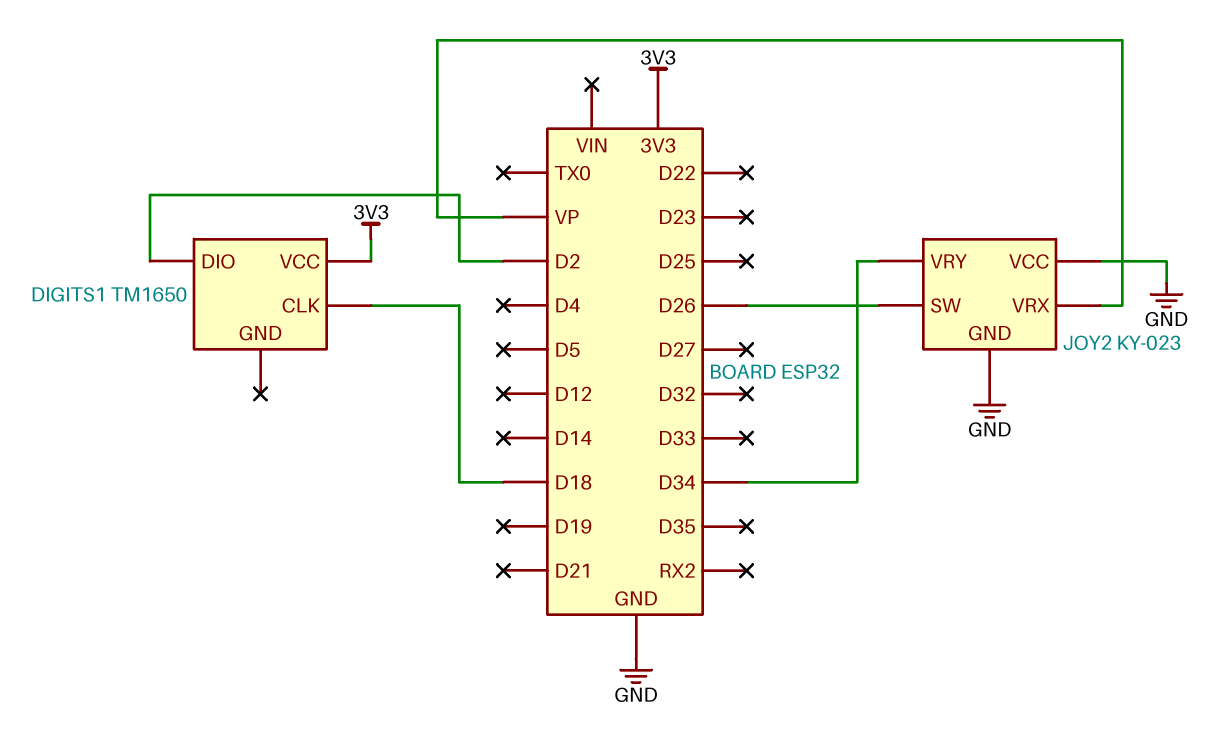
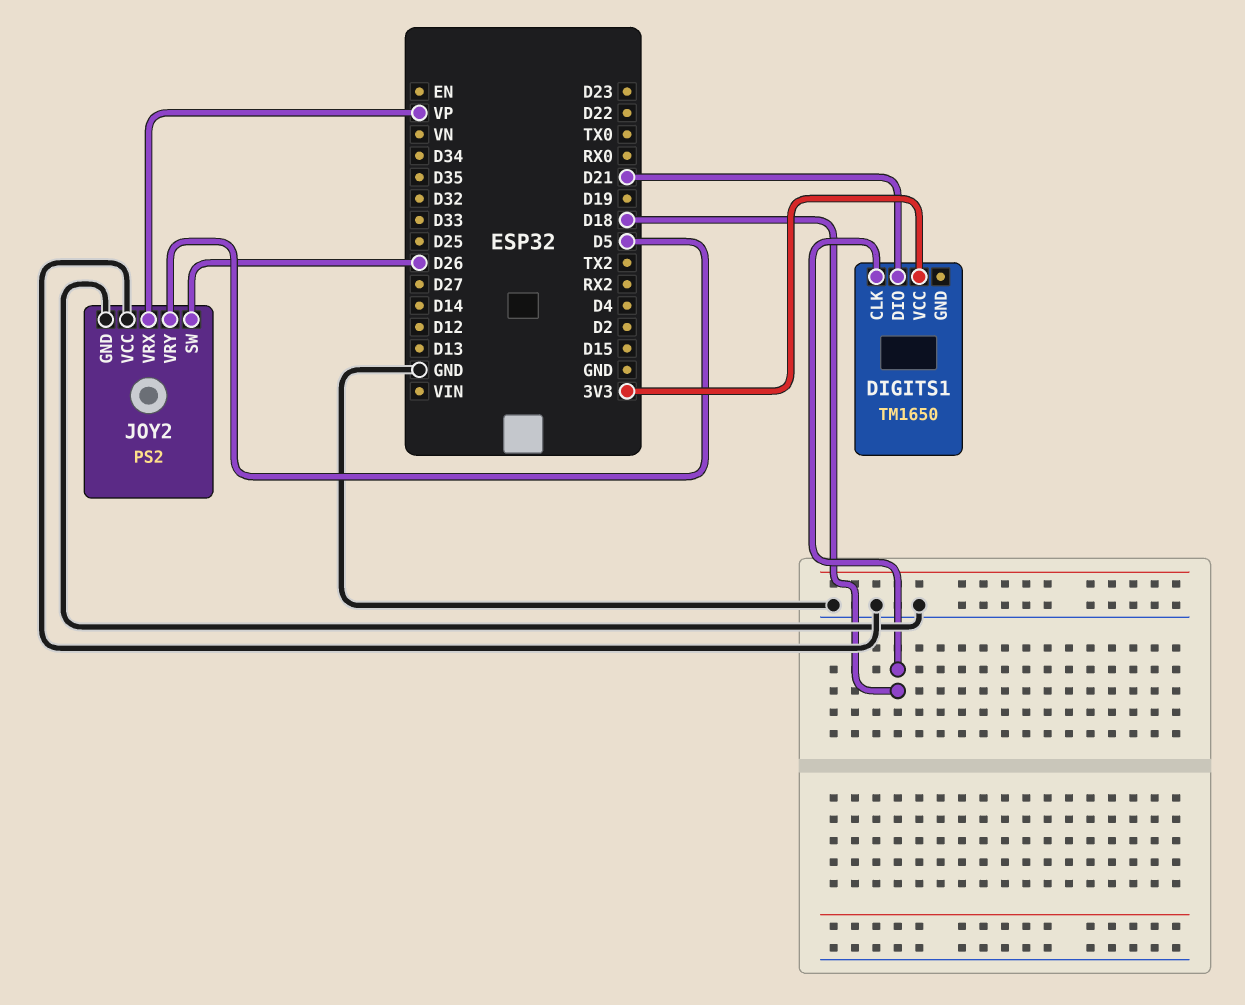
DIGITS1 pin DIO: D2 -> D21
JOY2: KY-023 -> PS2
JOY2 pin VRY: D34 -> D5

